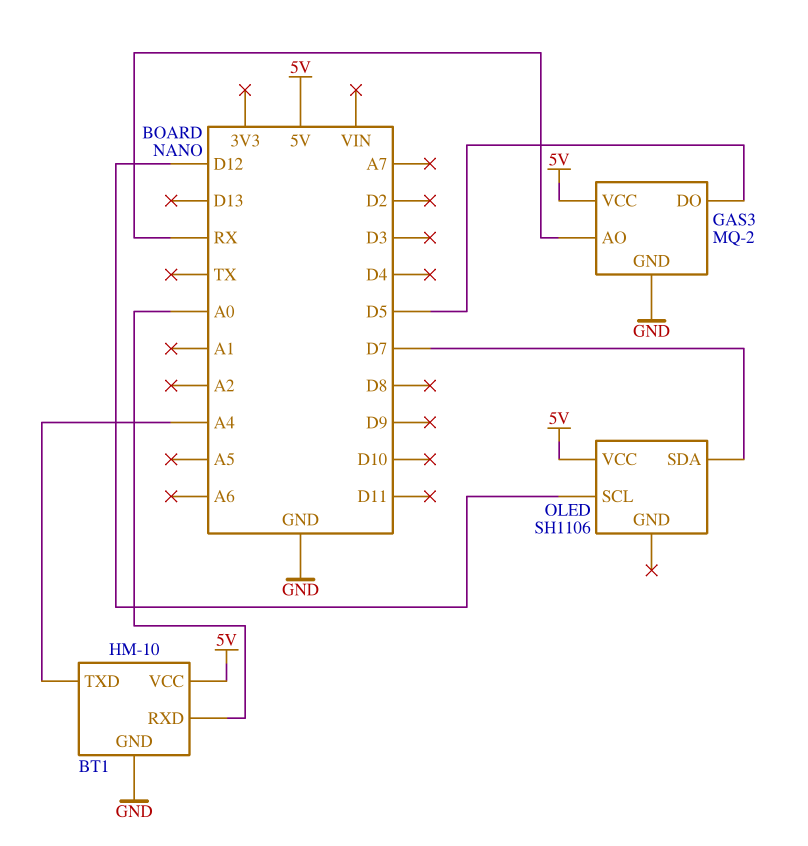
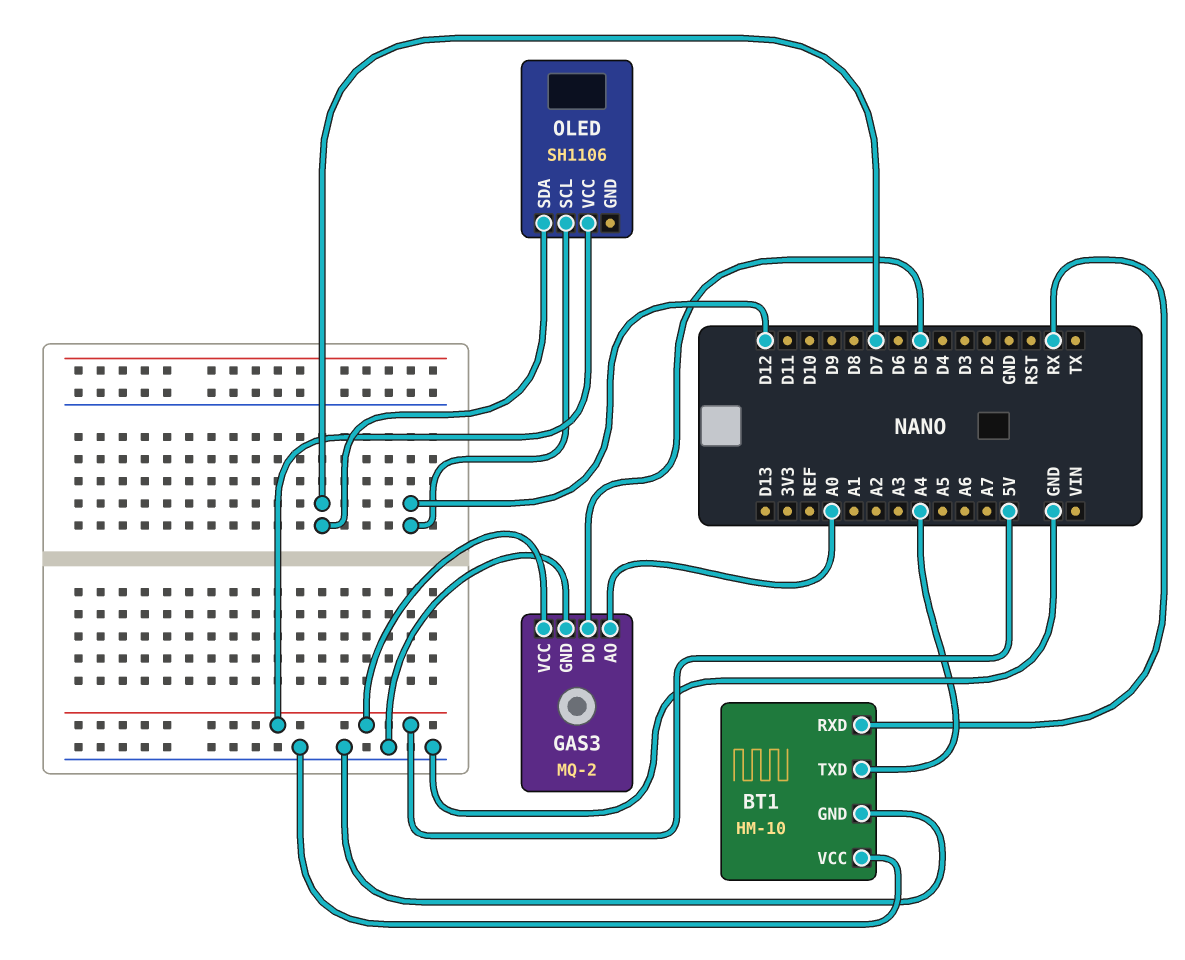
BT1 pin RXD: A0 -> RX
BT1 pin VCC: 5V -> GND
GAS3 pin AO: RX -> A0

